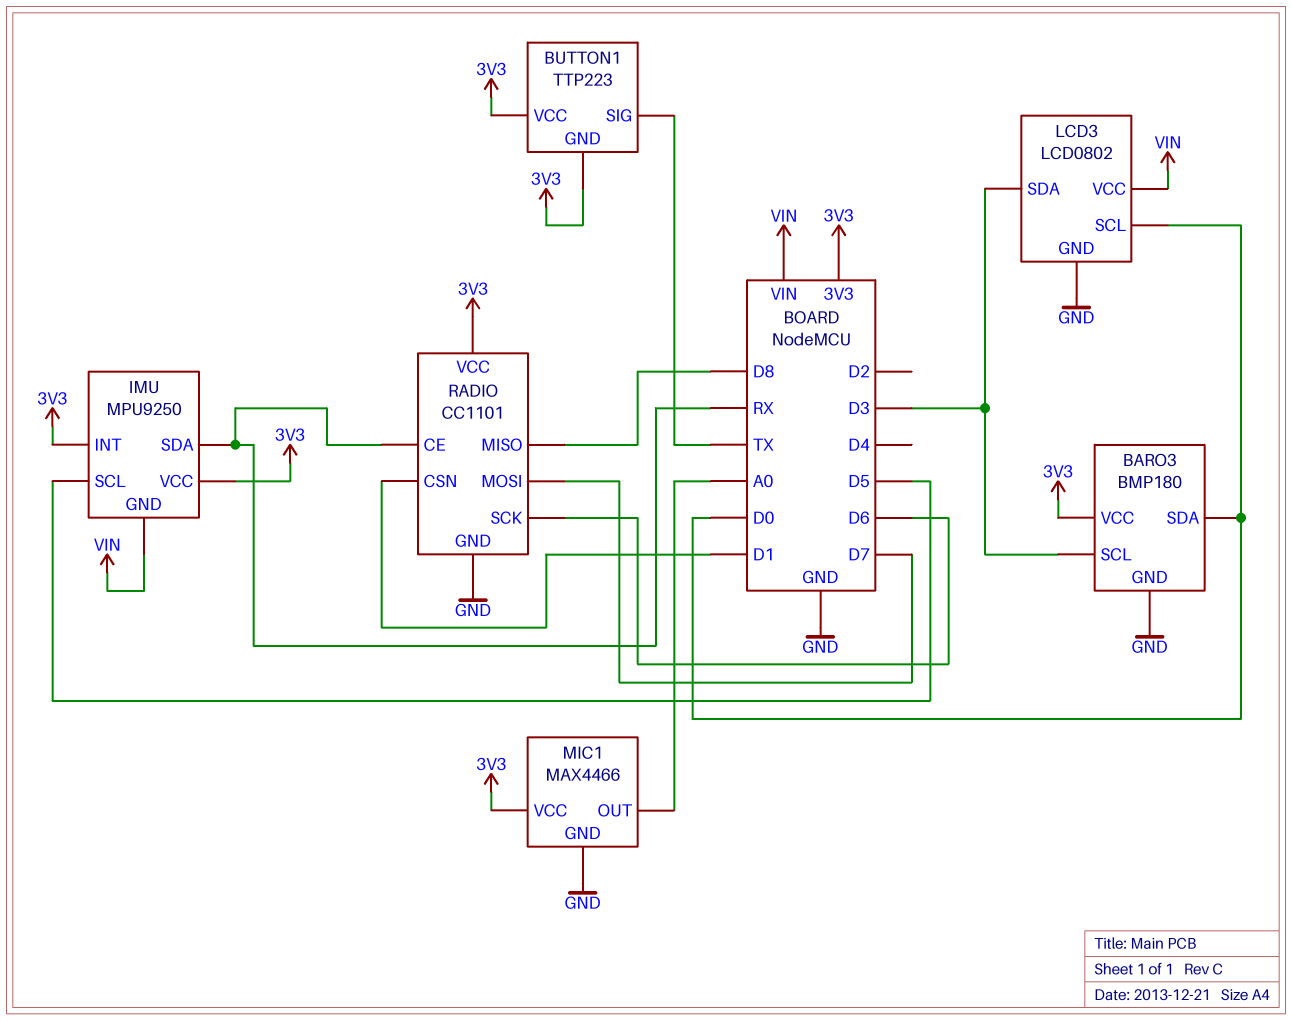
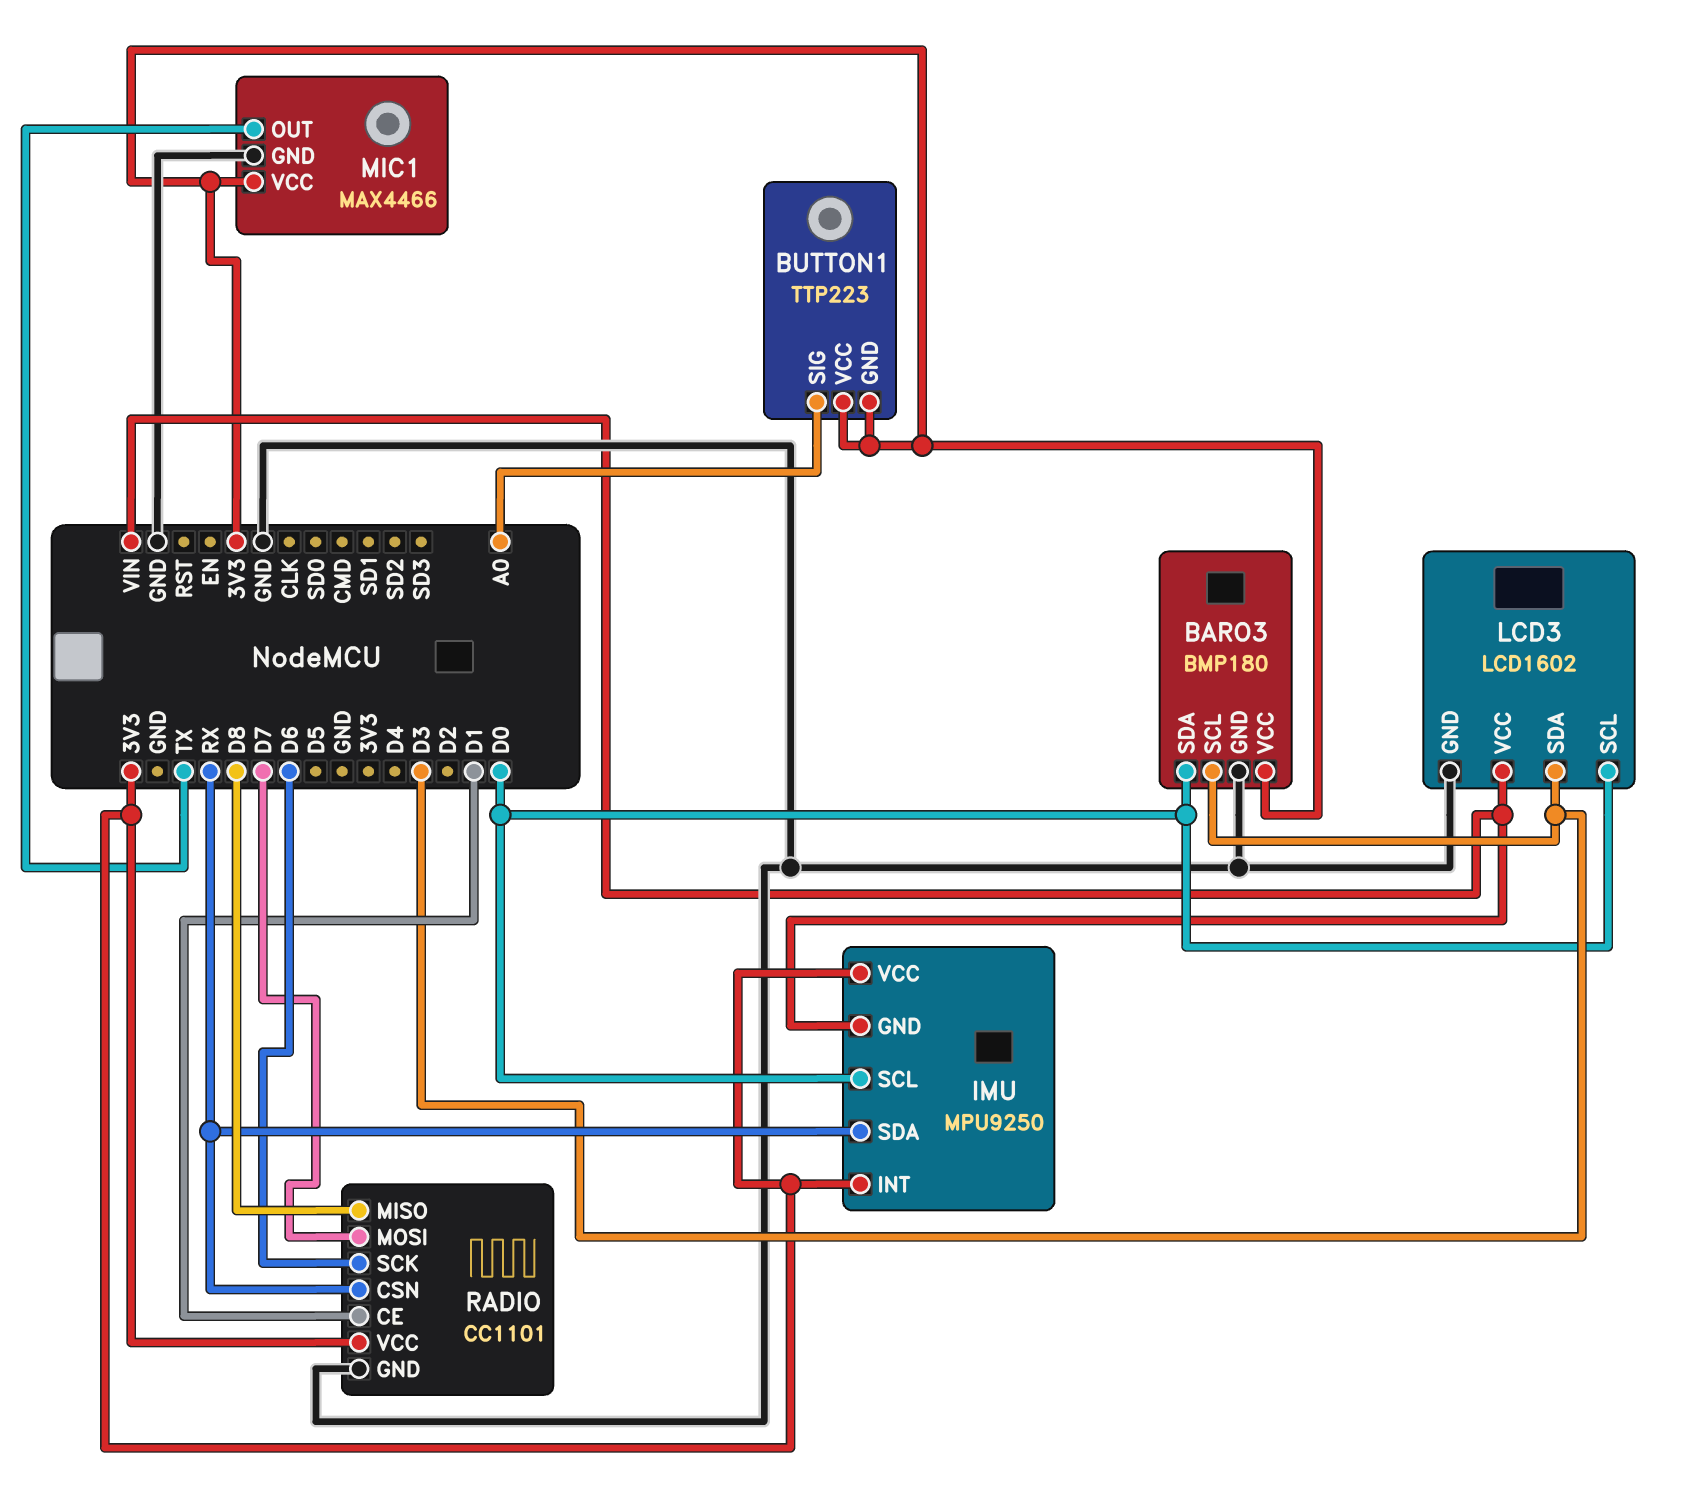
BUTTON1 pin SIG: TX -> A0
IMU pin SCL: D5 -> D0
LCD3: LCD0802 -> LCD1602
MIC1 pin OUT: A0 -> TX
RADIO pin CE: RX -> D1
RADIO pin CSN: D1 -> RX

